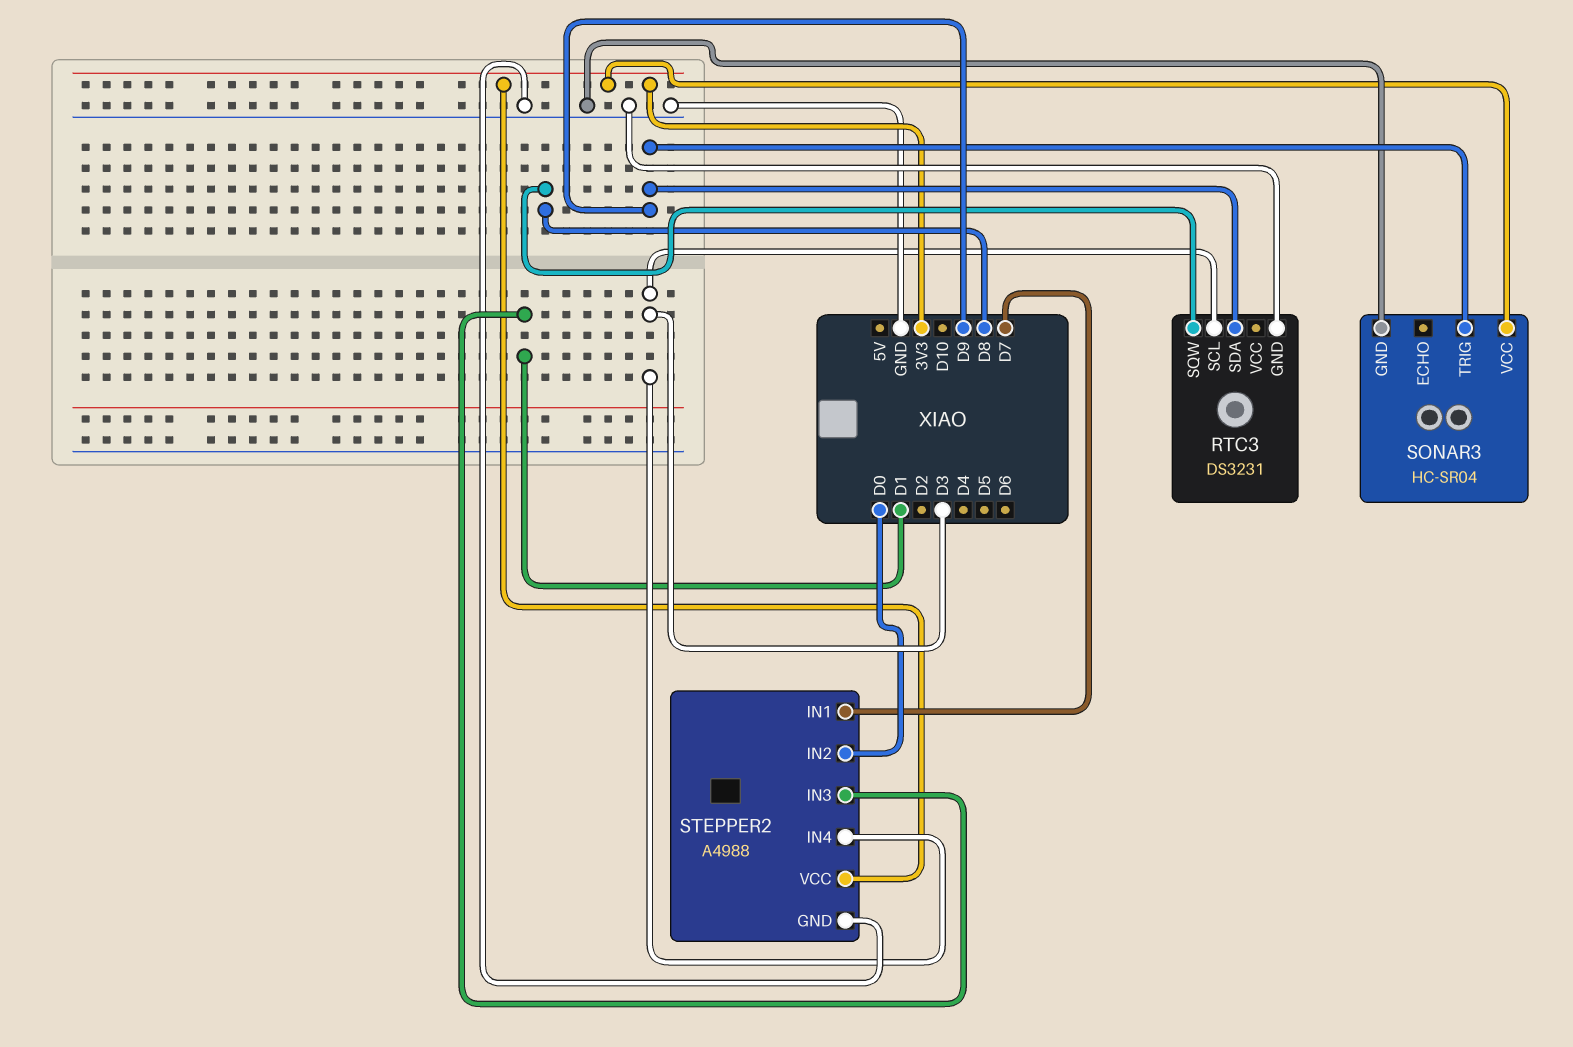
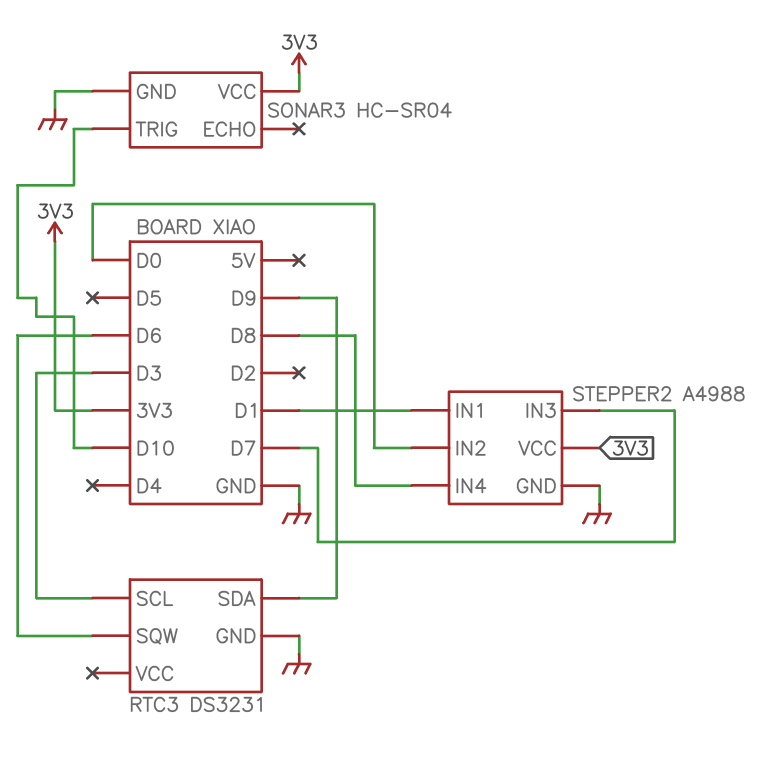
RTC3 pin SQW: D8 -> D6
SONAR3 pin TRIG: D9 -> D10
STEPPER2 pin IN1: D7 -> D1
STEPPER2 pin IN3: D1 -> D7
STEPPER2 pin IN4: D3 -> D8

